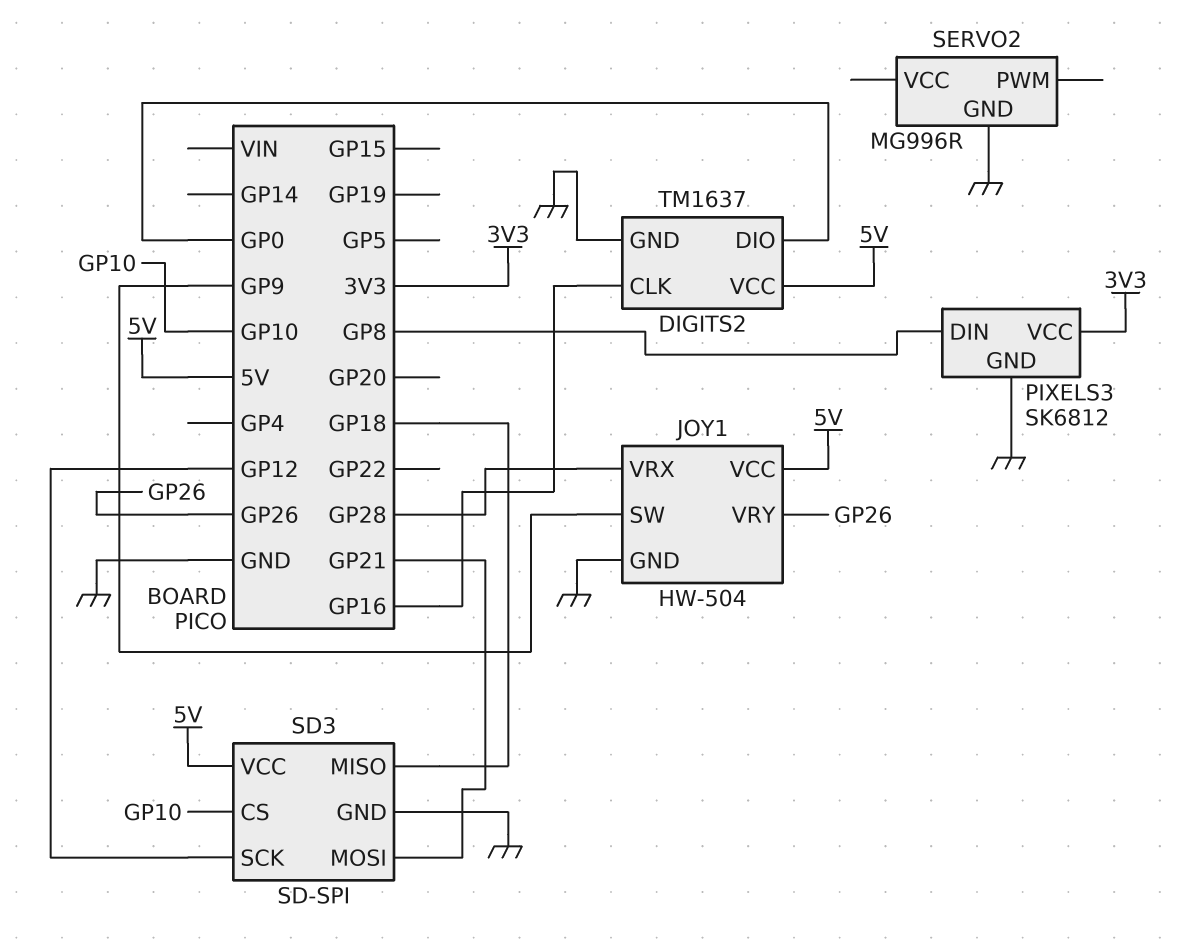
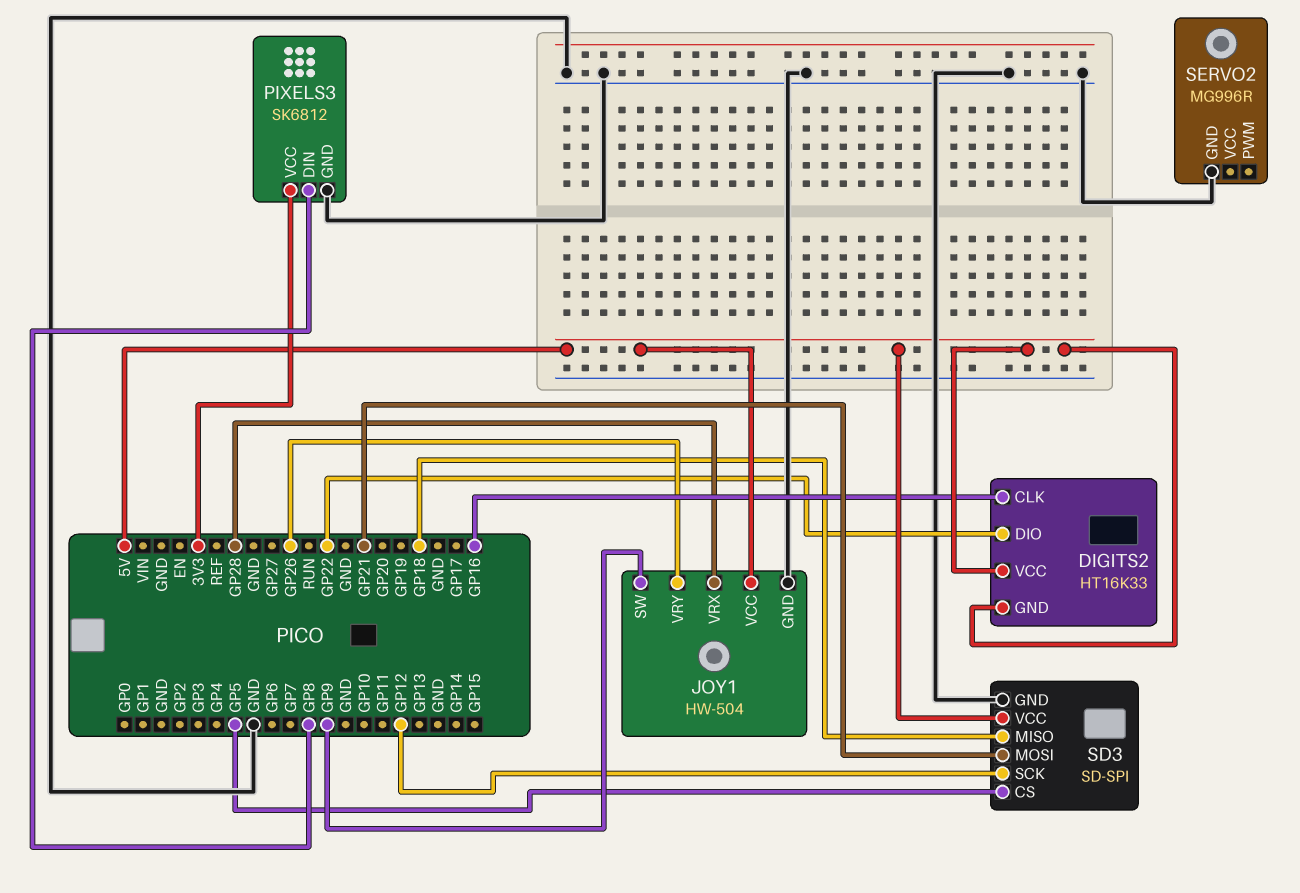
DIGITS2: TM1637 -> HT16K33
DIGITS2 pin DIO: GP0 -> GP22
DIGITS2 pin GND: GND -> 5V
SD3 pin CS: GP10 -> GP5

